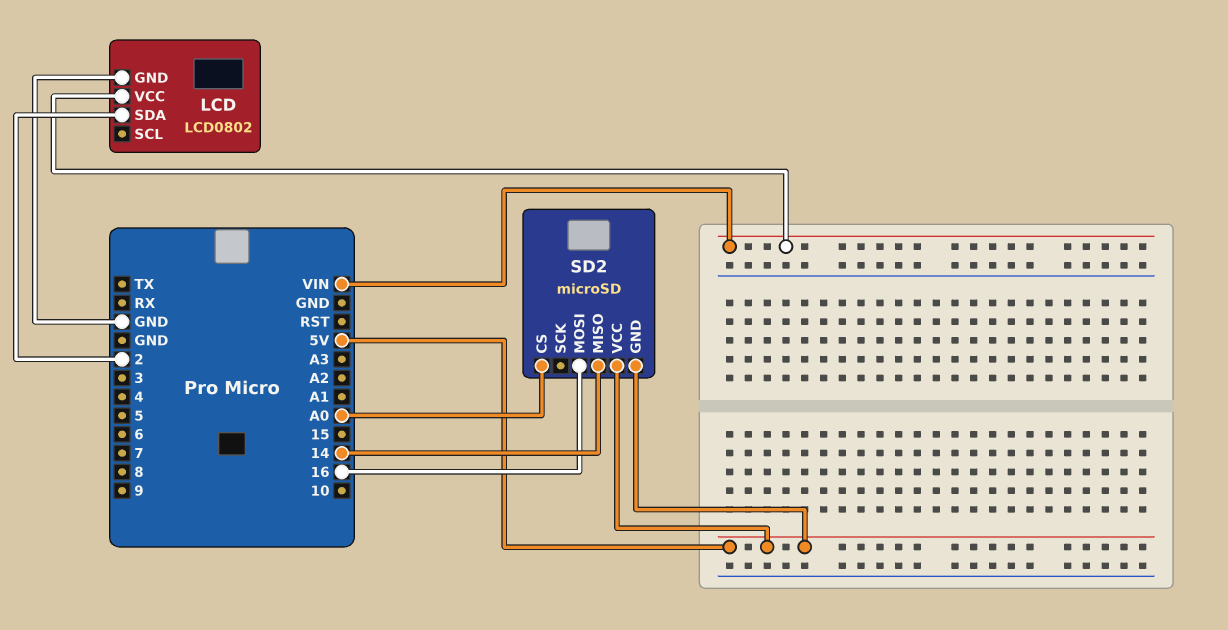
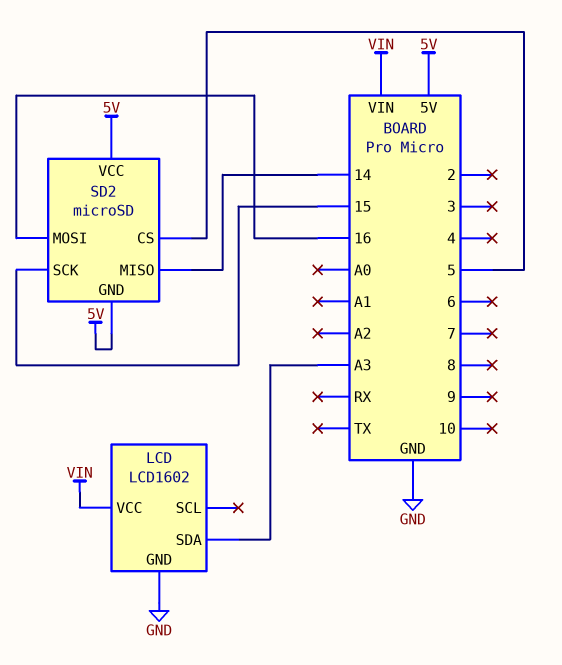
LCD: LCD0802 -> LCD1602
LCD pin SDA: 2 -> A3
SD2 pin CS: A0 -> 5
SD2 pin SCK: none -> 15

